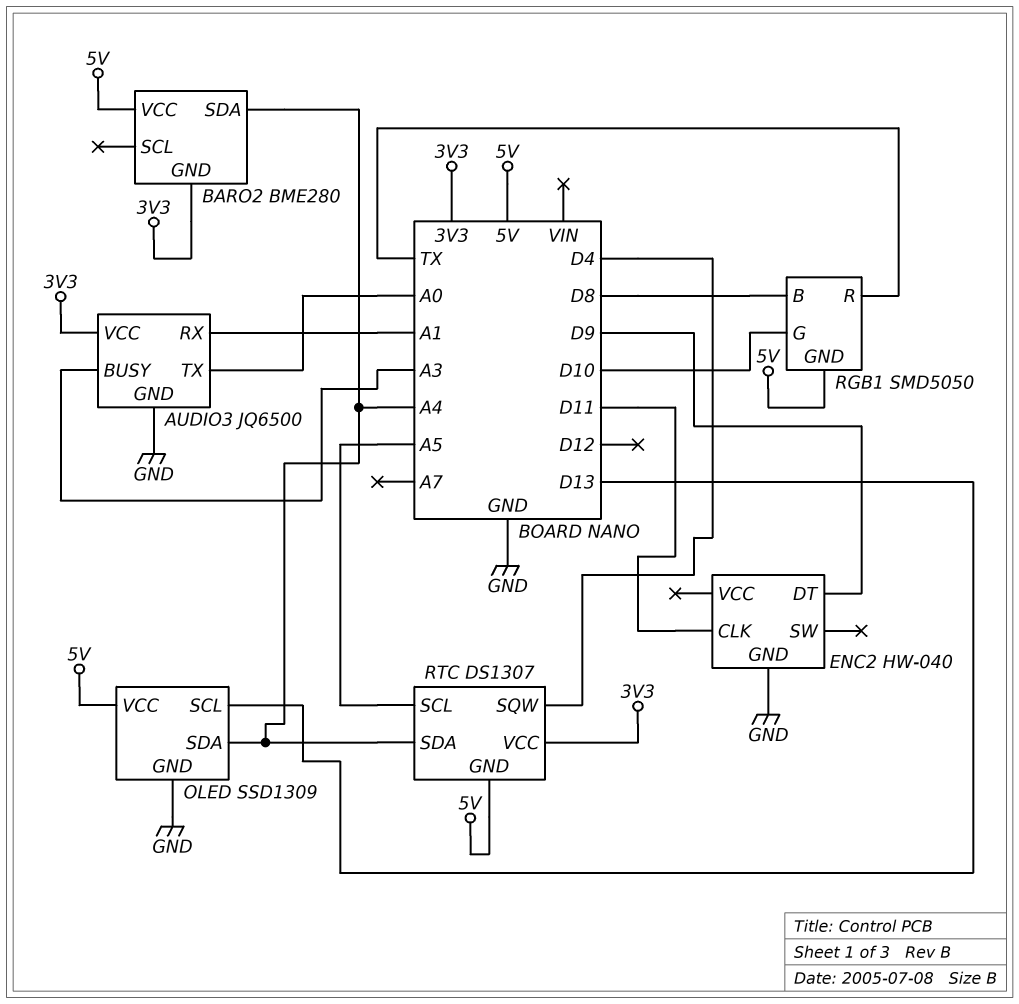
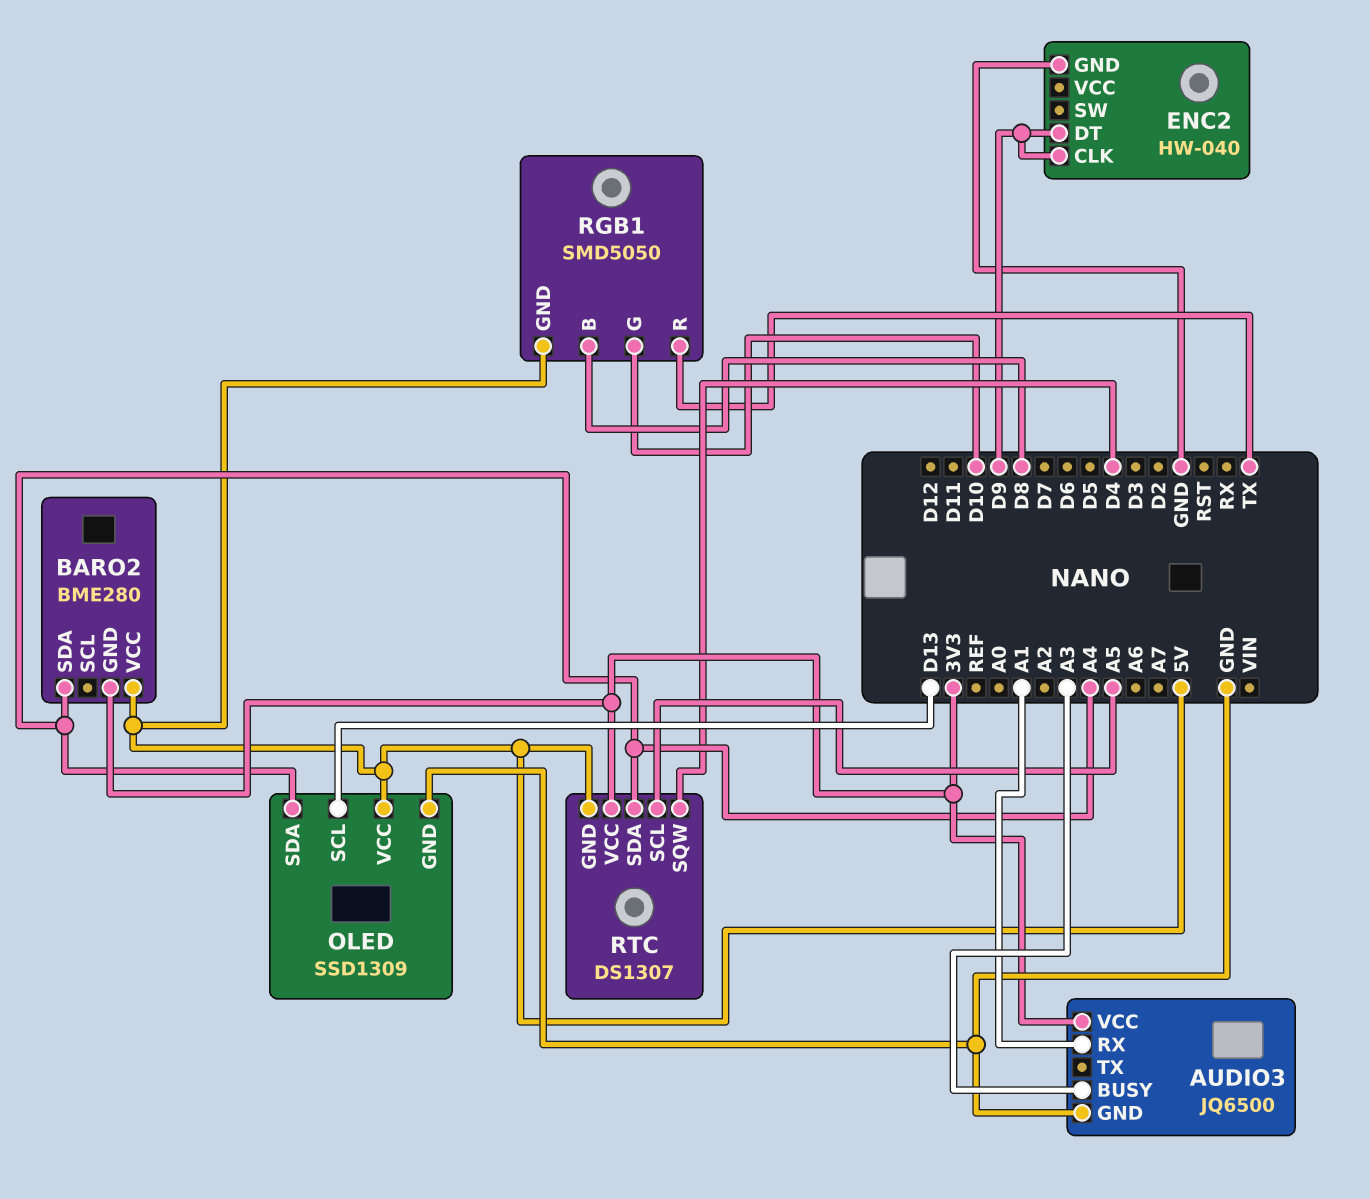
AUDIO3 pin TX: A0 -> none
ENC2 pin CLK: D11 -> D9

